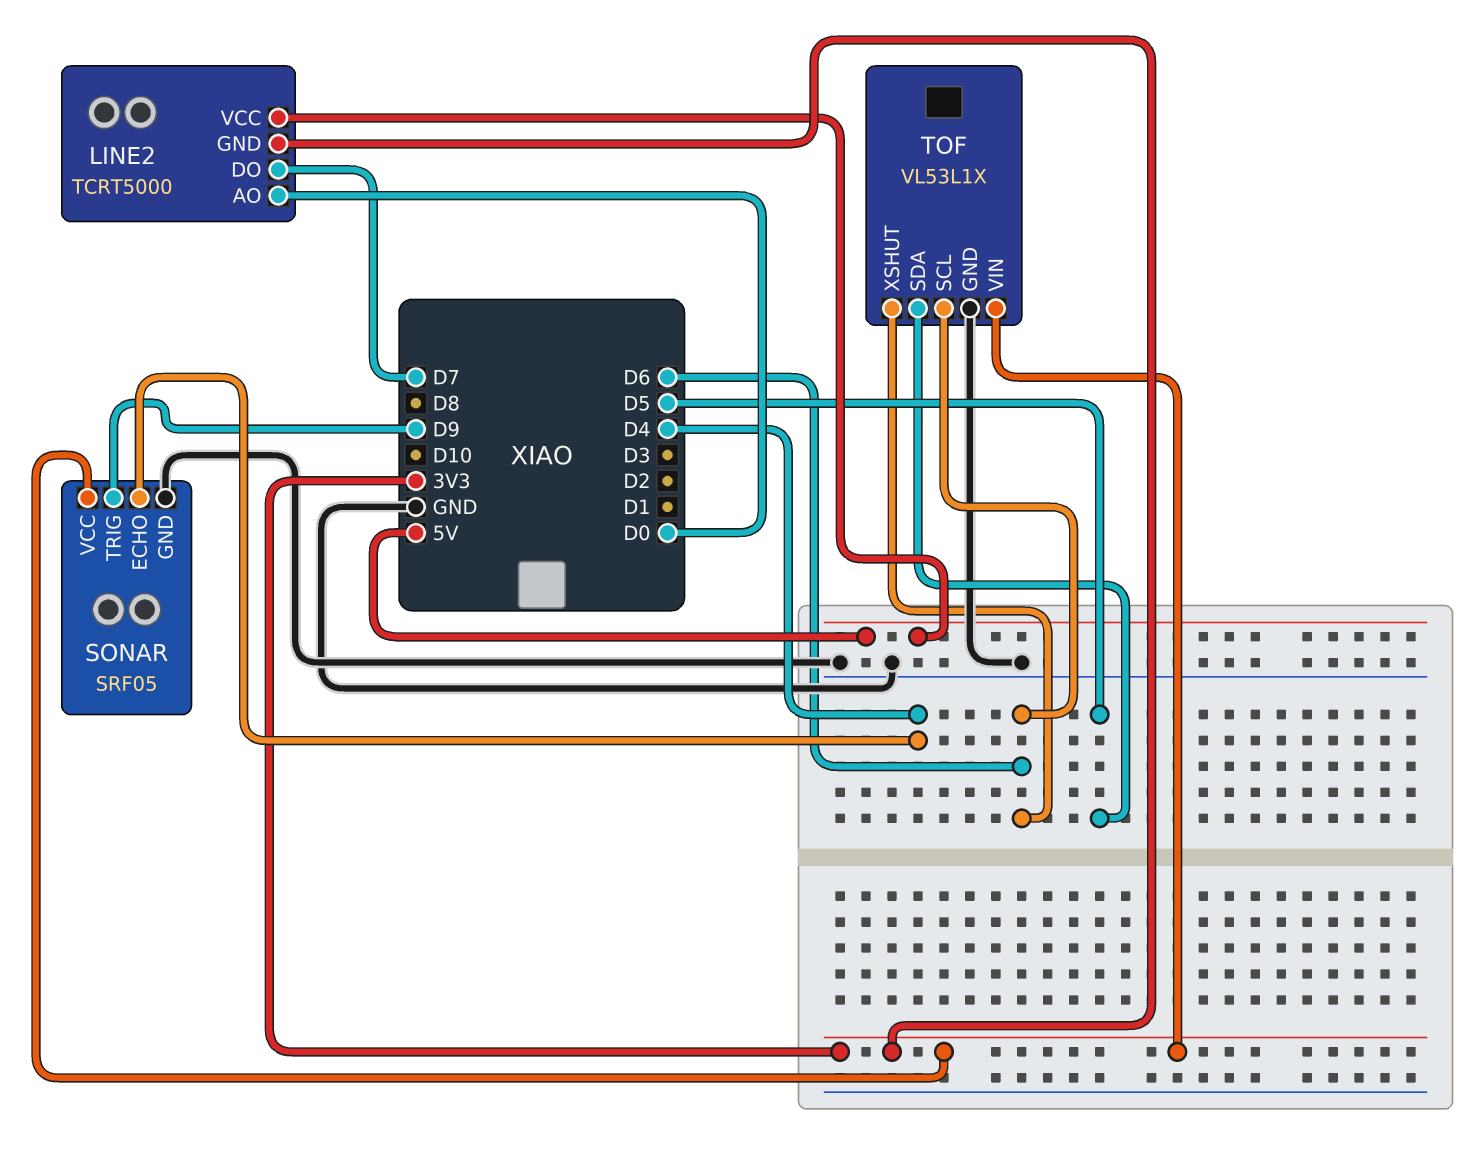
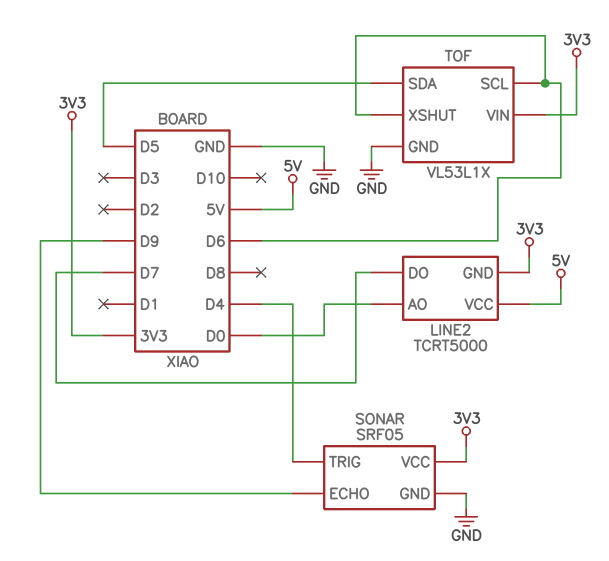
SONAR pin ECHO: D4 -> D9
SONAR pin TRIG: D9 -> D4

